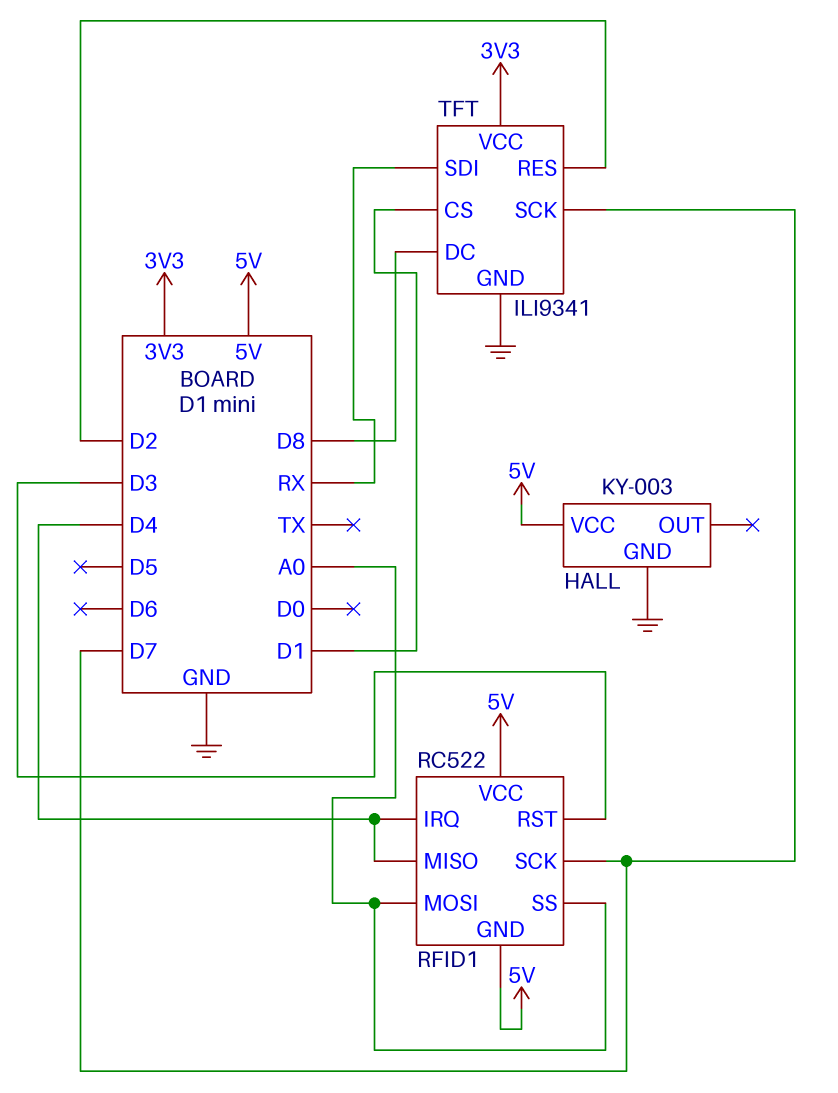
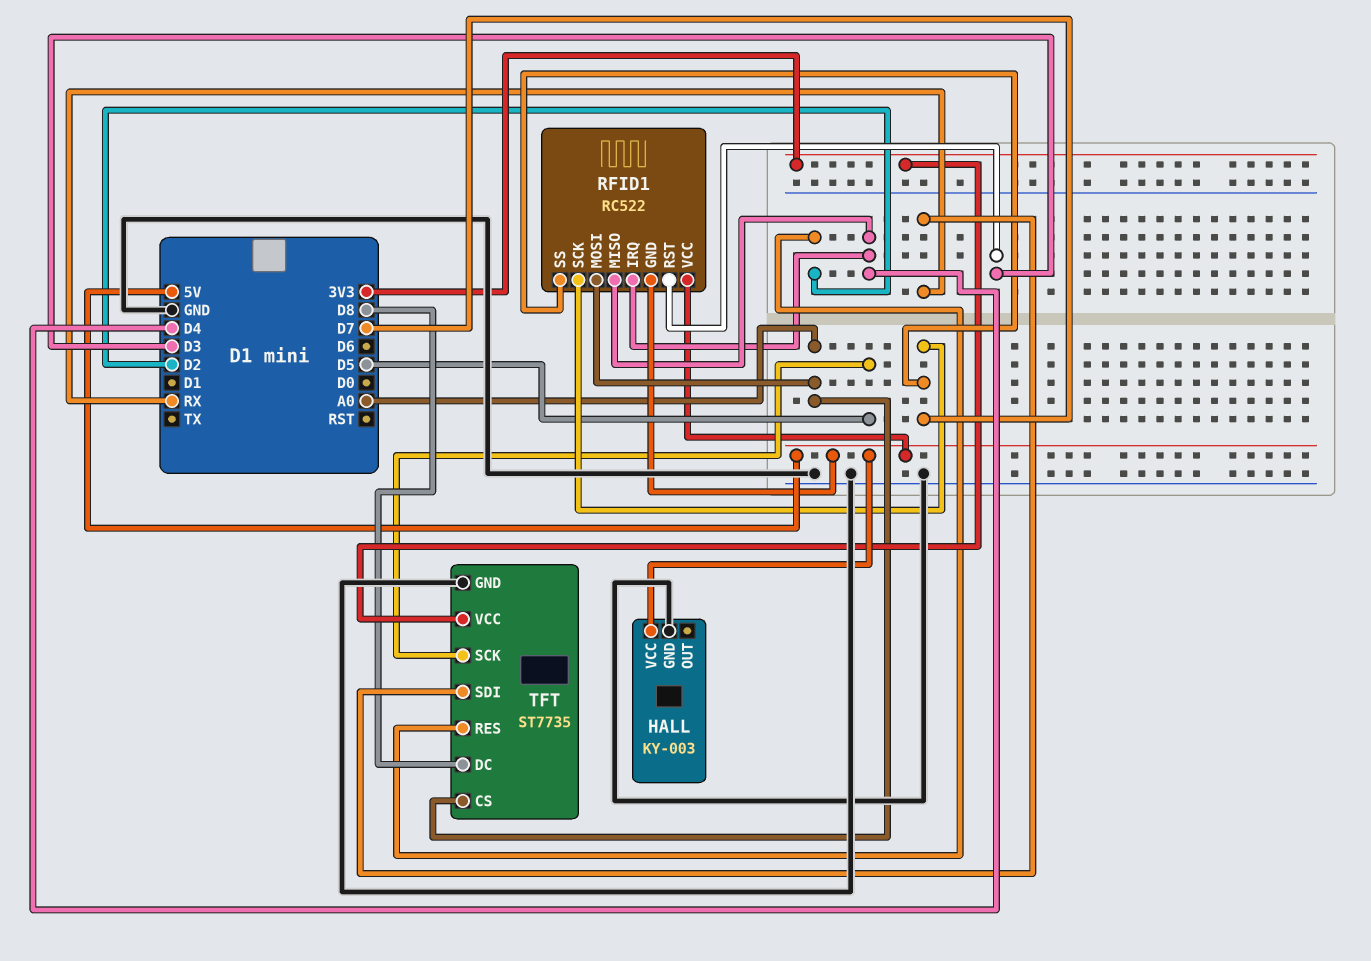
RFID1 pin SS: A0 -> D7
TFT: ILI9341 -> ST7735
TFT pin CS: D1 -> A0
TFT pin SCK: D7 -> D5

